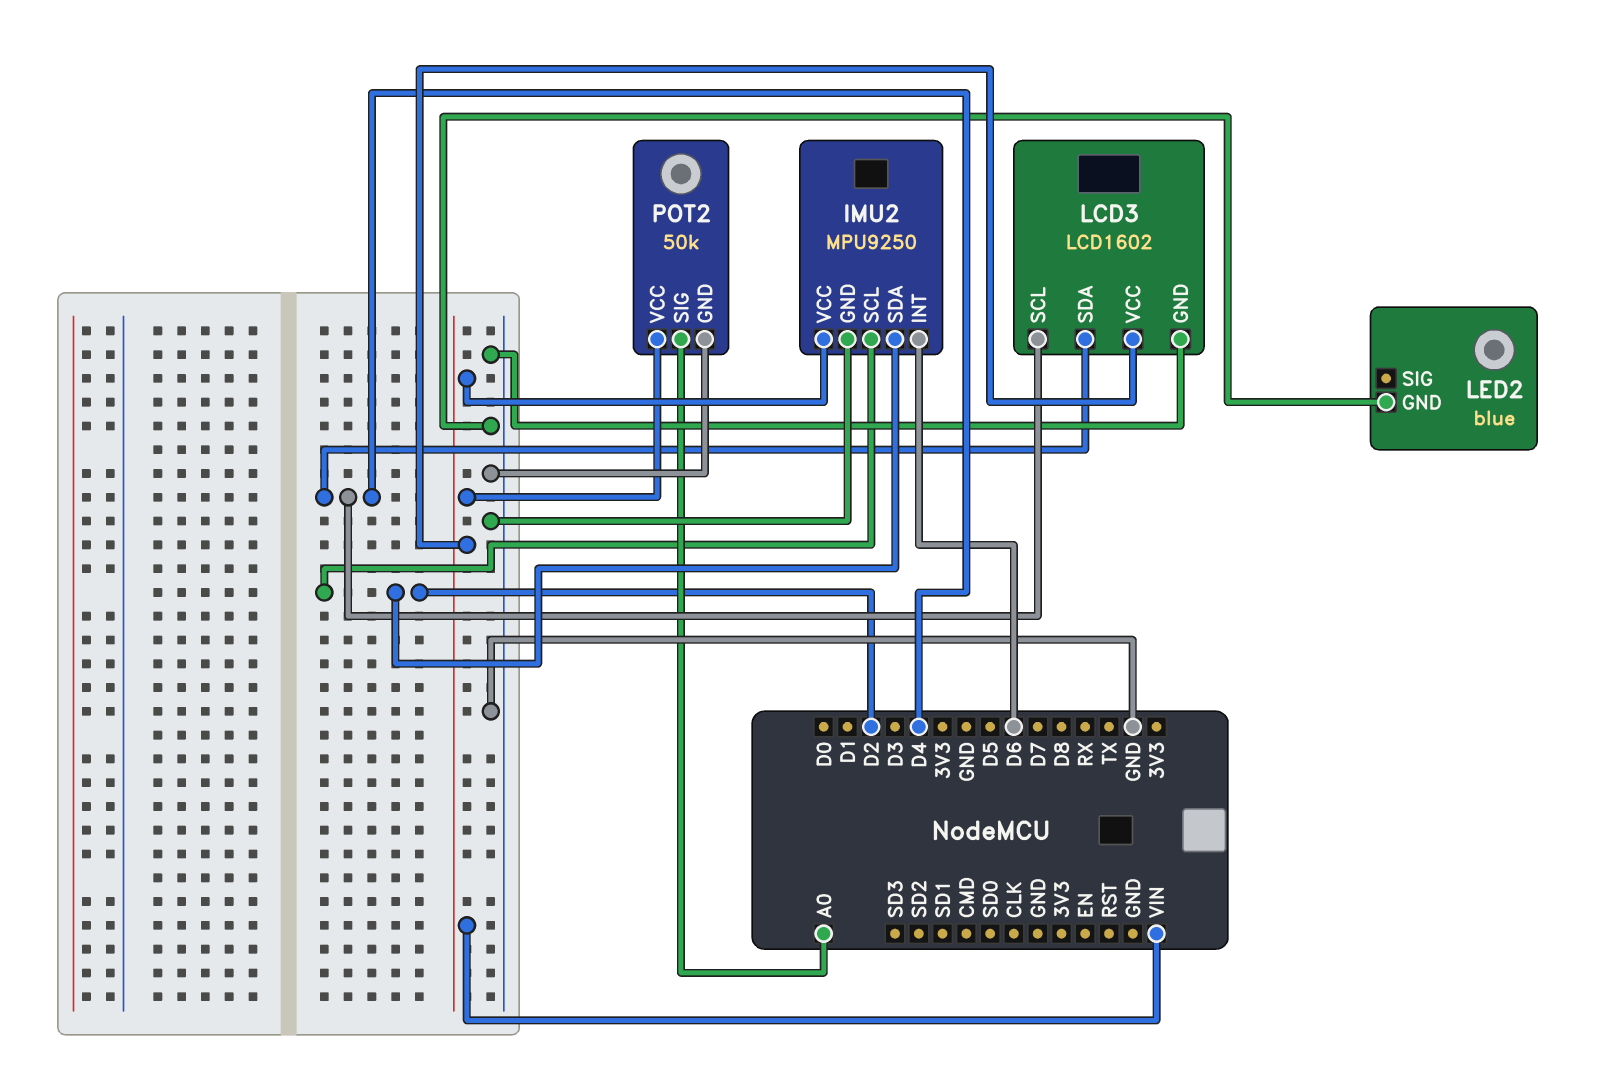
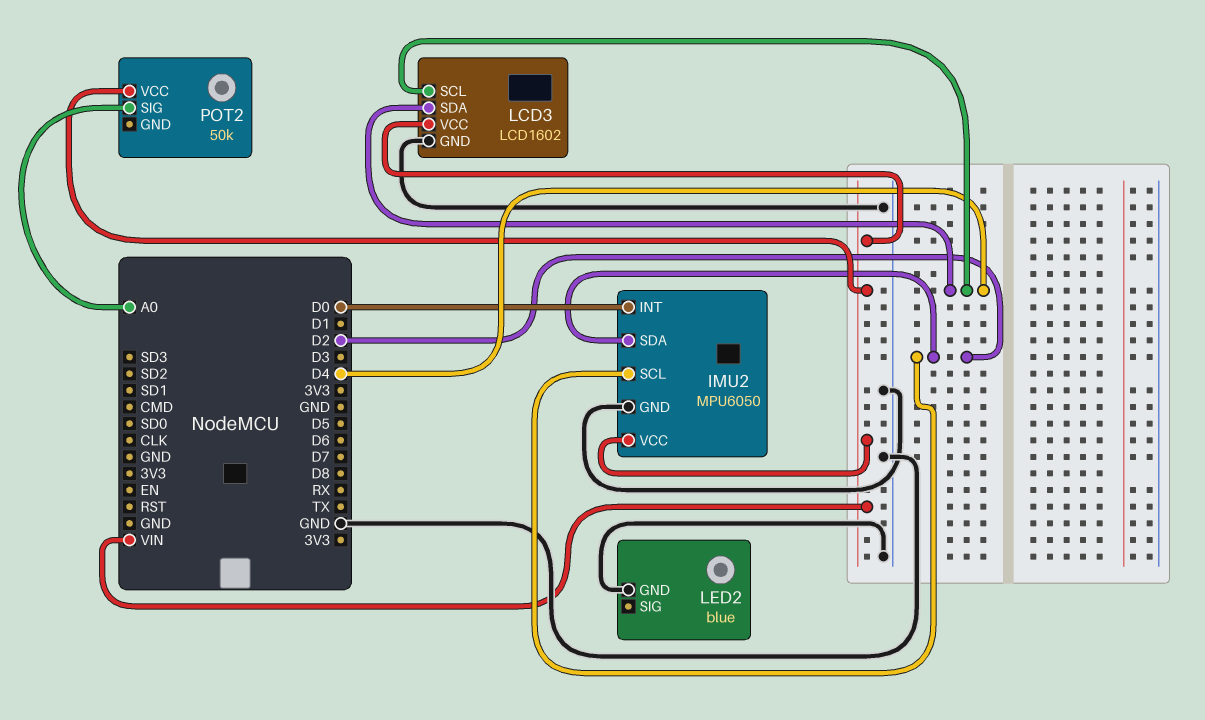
IMU2: MPU9250 -> MPU6050
IMU2 pin INT: D6 -> D0
POT2 pin GND: GND -> none

